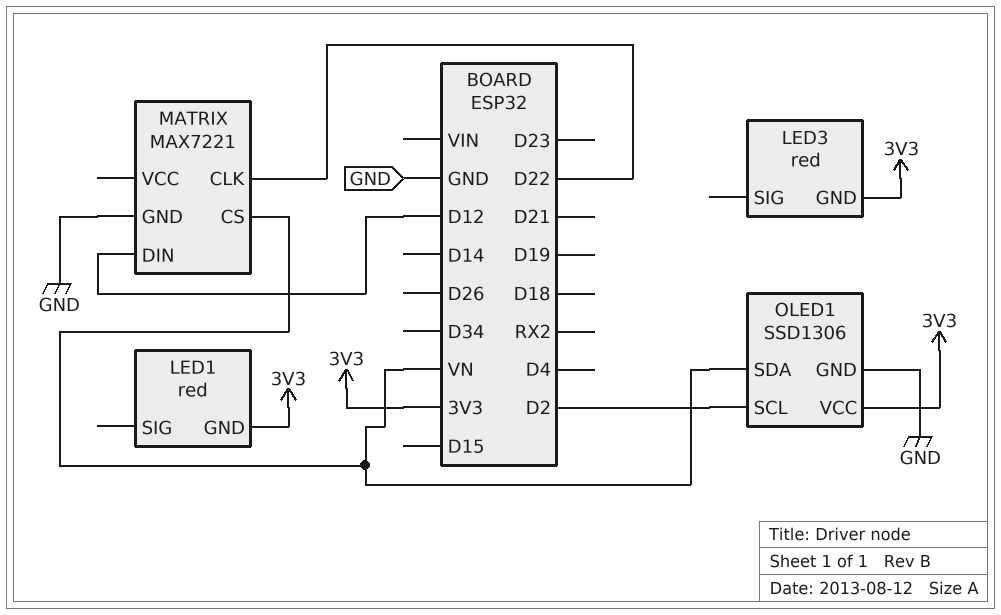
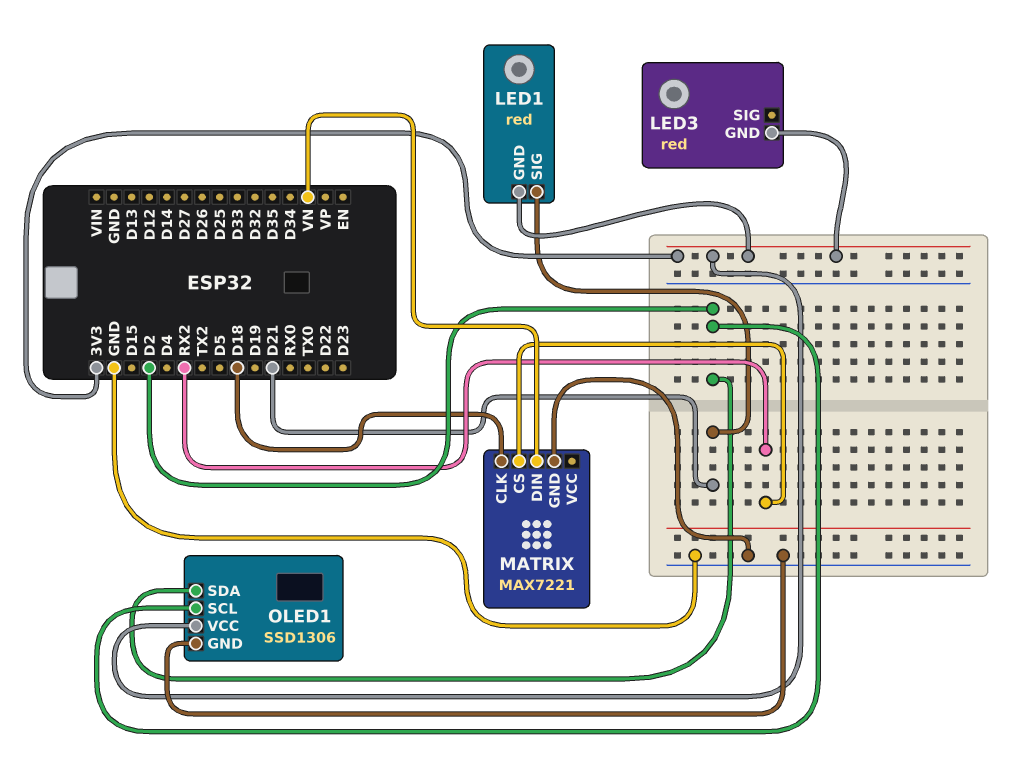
LED1 pin SIG: none -> D21
MATRIX pin CLK: D22 -> D18
MATRIX pin CS: VN -> RX2
MATRIX pin DIN: D12 -> VN
OLED1 pin SDA: VN -> D2

